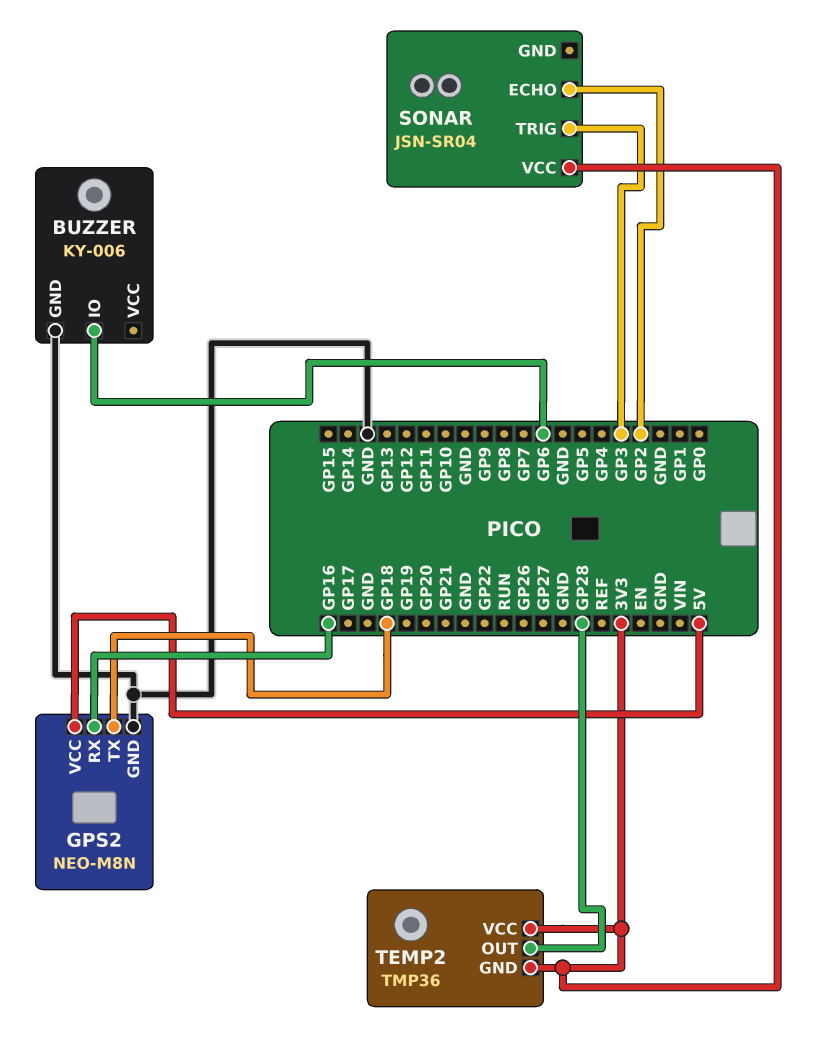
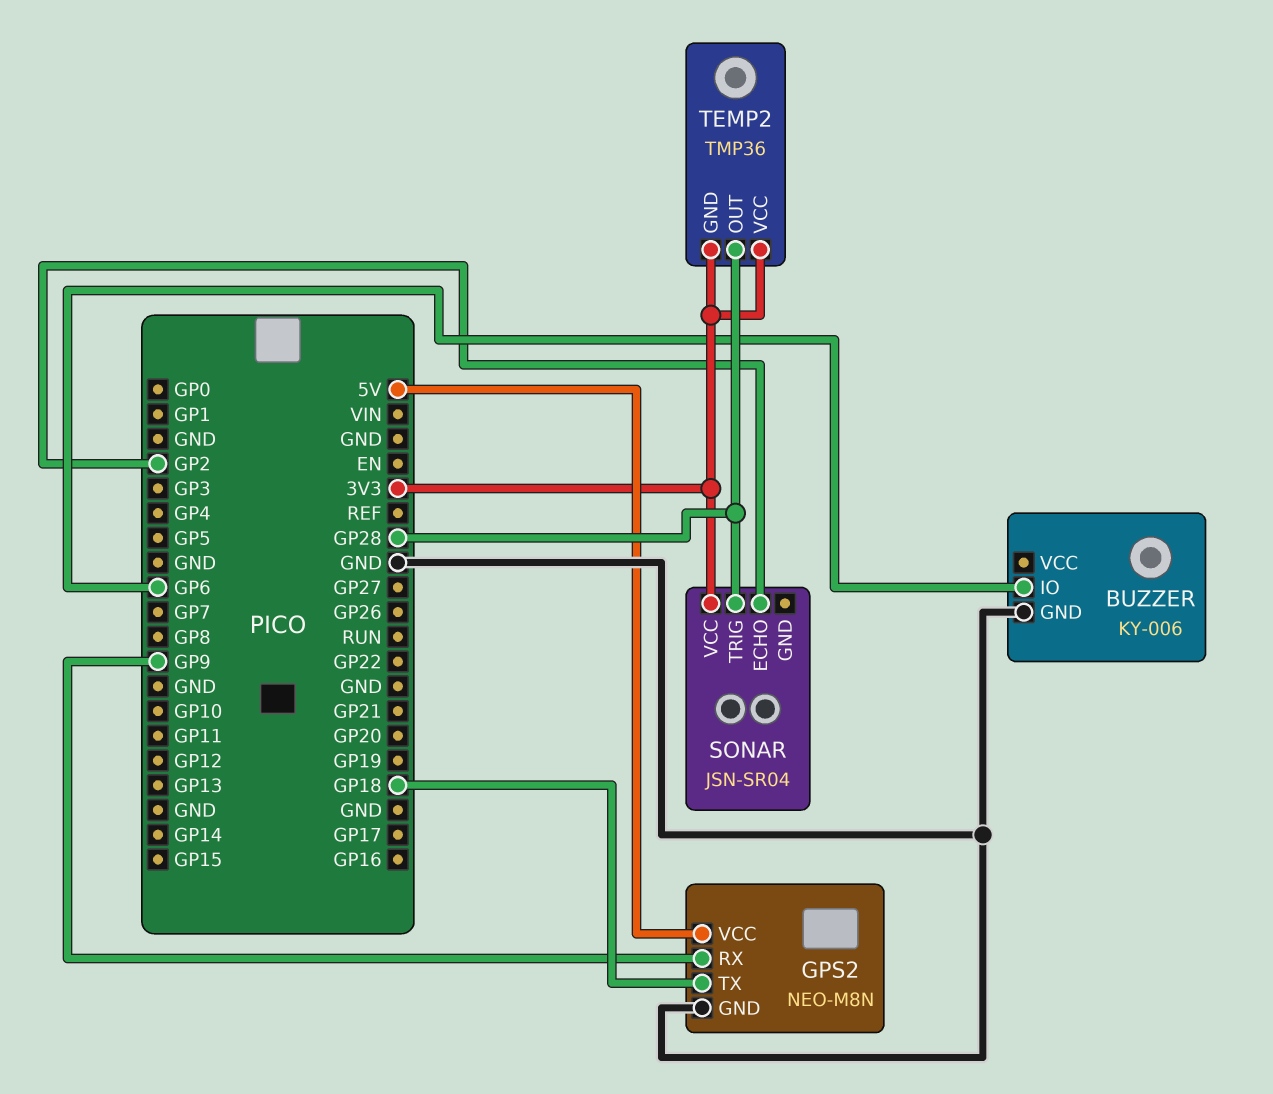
GPS2 pin RX: GP16 -> GP9
SONAR pin TRIG: GP3 -> GP28

